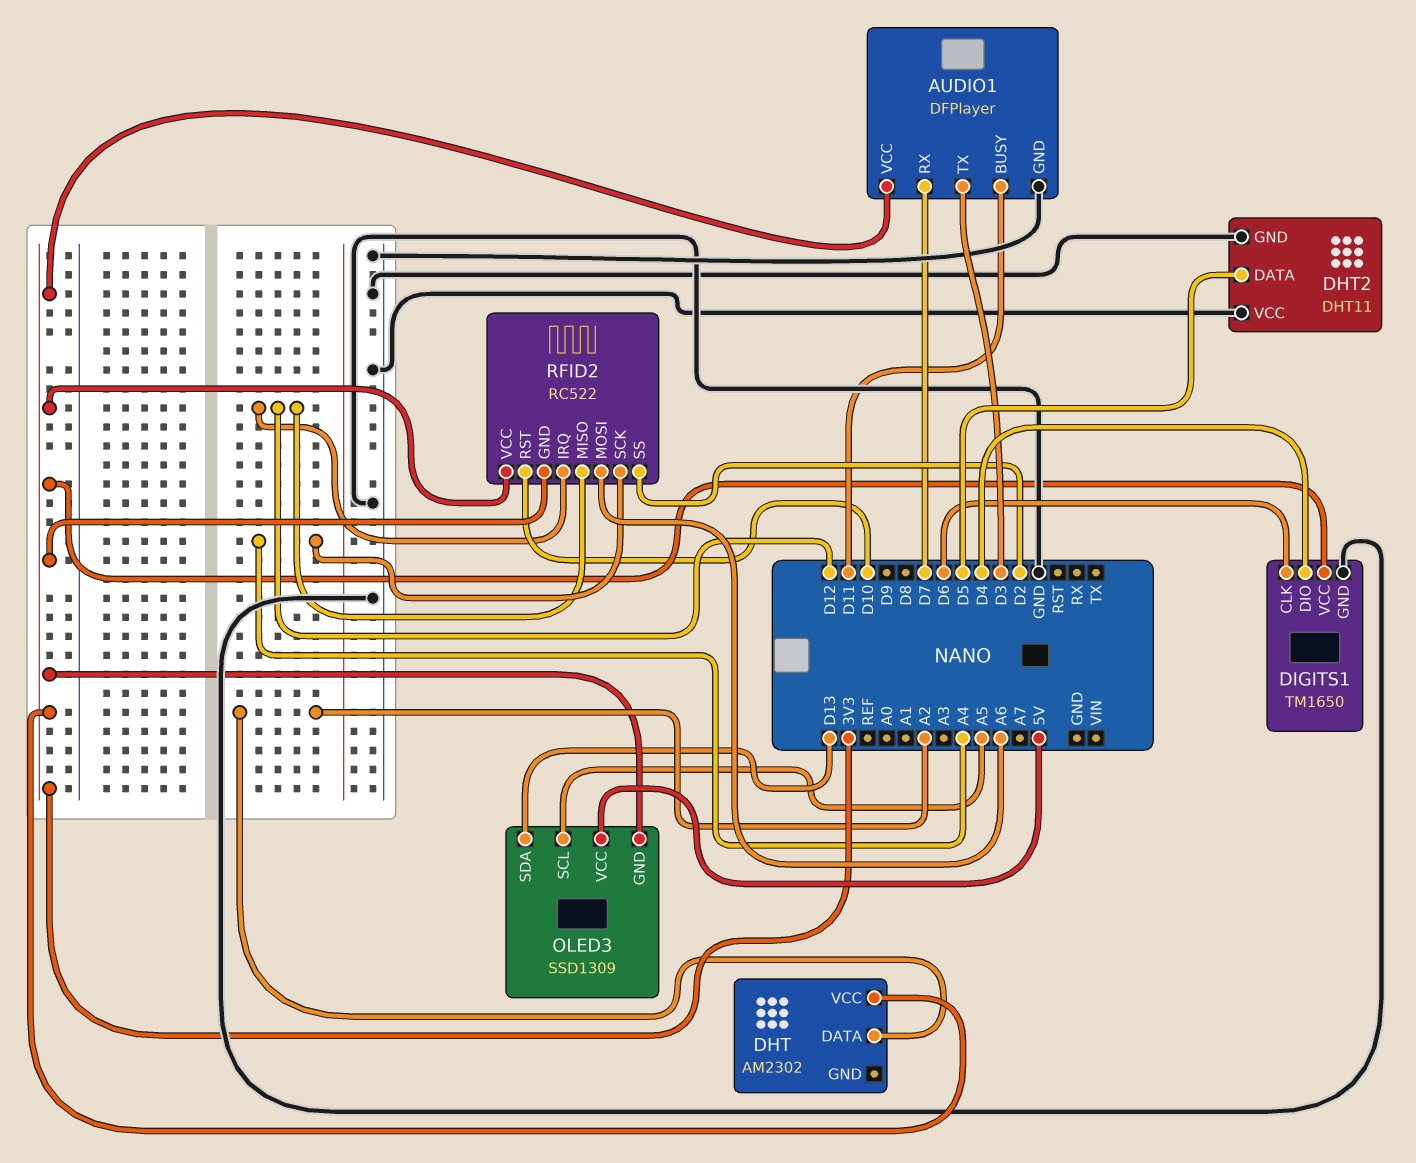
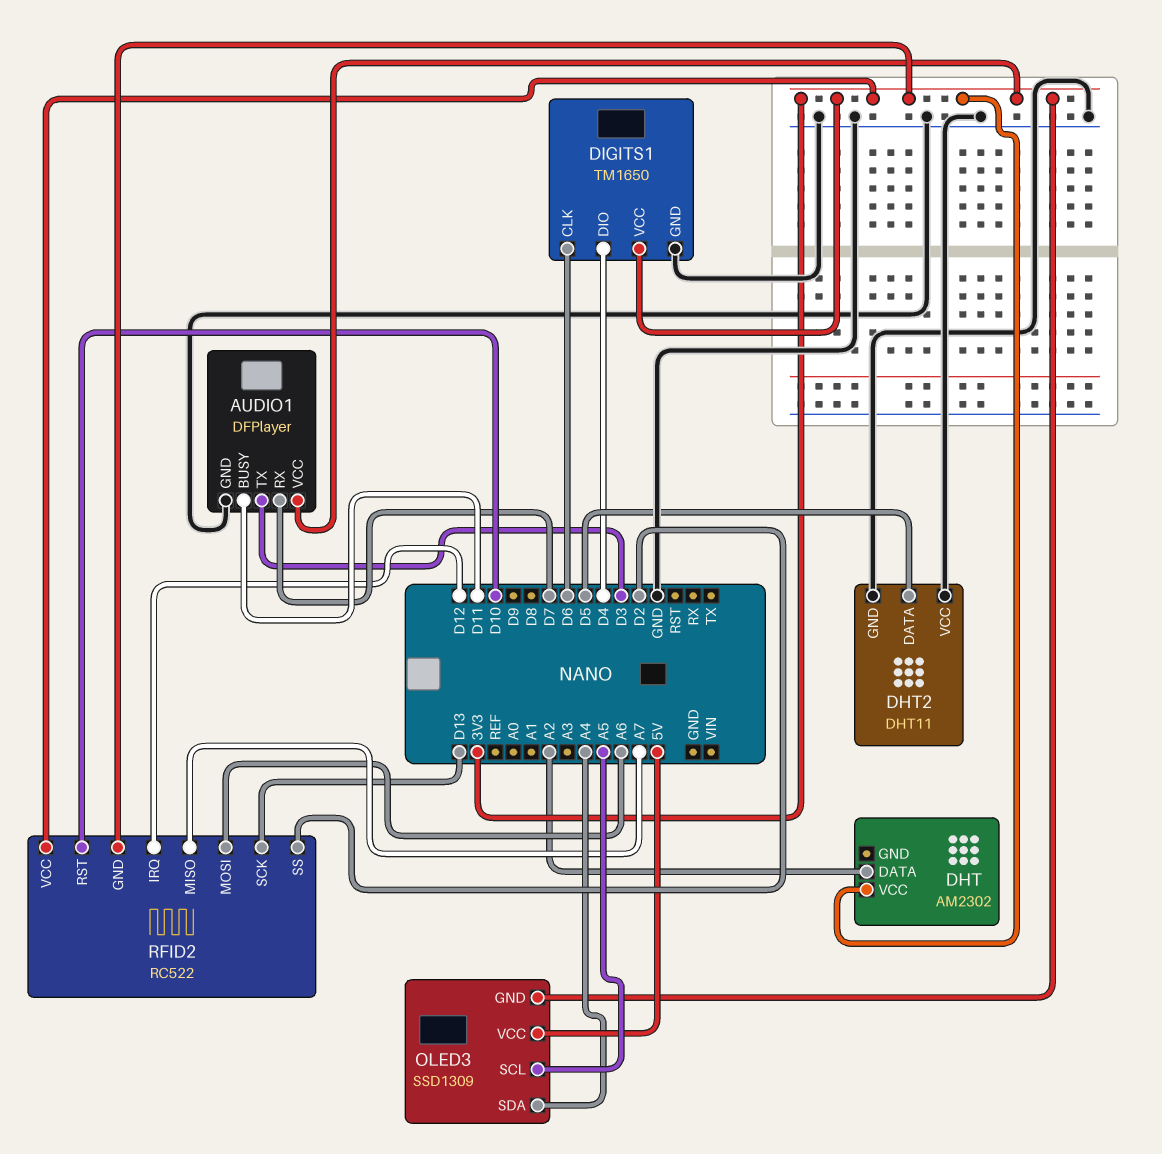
OLED3 pin SDA: D13 -> A4
RFID2 pin MISO: D12 -> A7
RFID2 pin SCK: A4 -> D13

